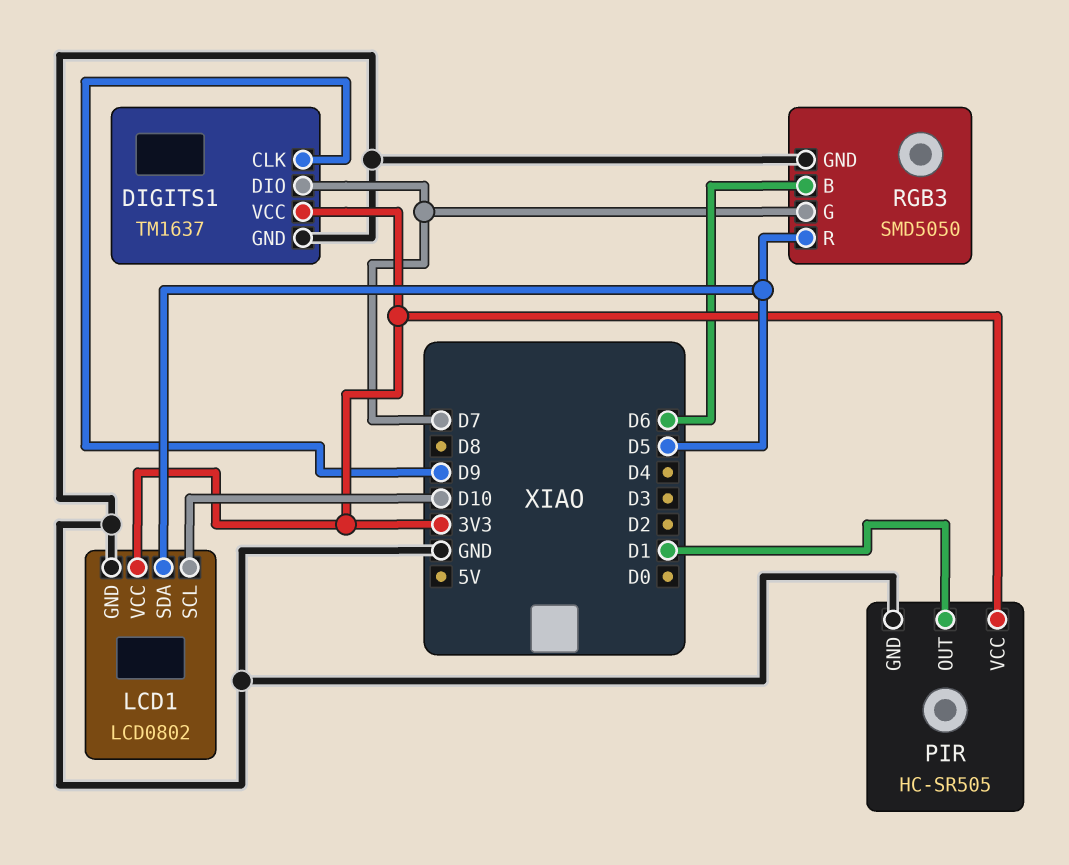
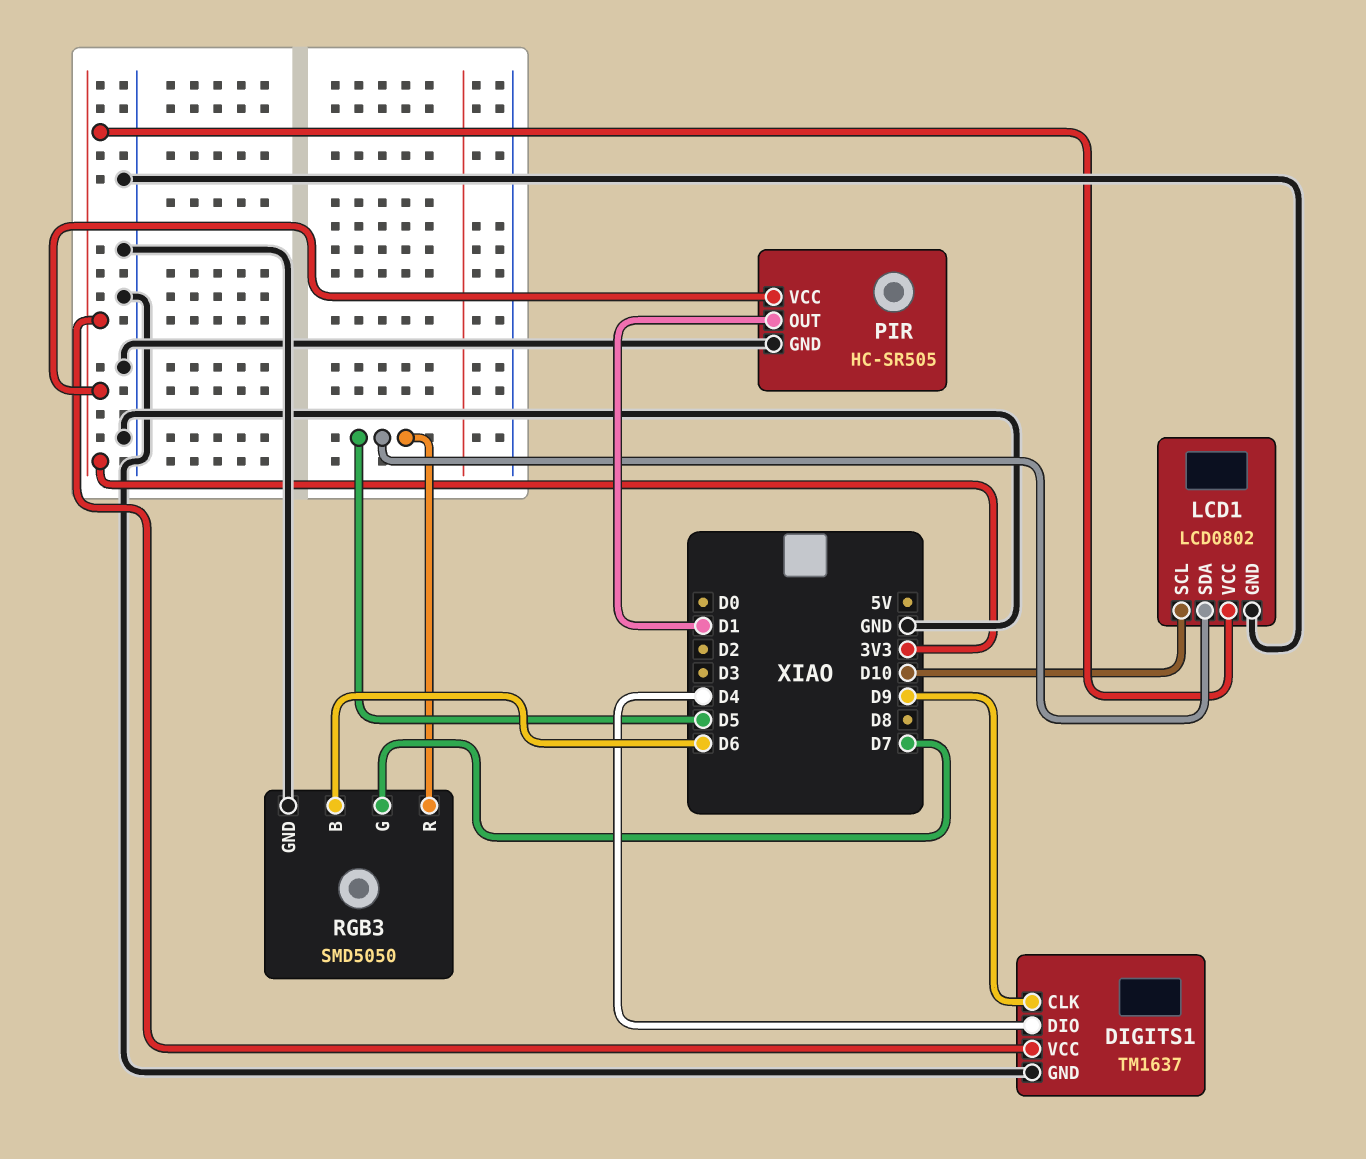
DIGITS1 pin DIO: D7 -> D4

